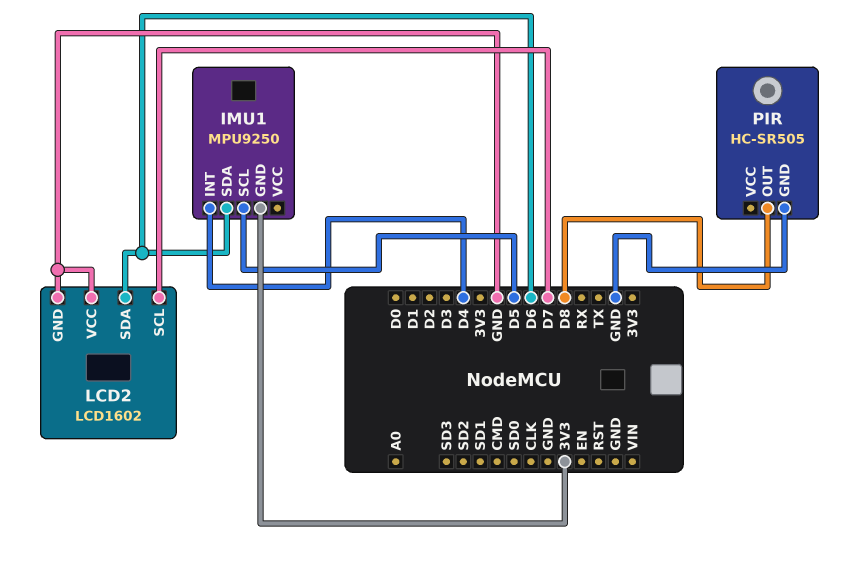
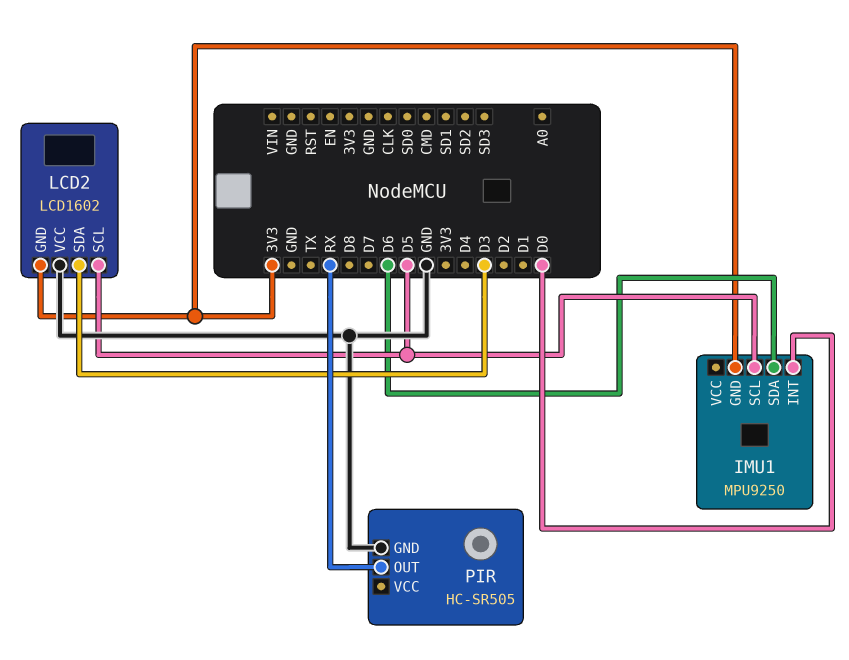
IMU1 pin INT: D4 -> D0
LCD2 pin GND: GND -> 3V3
LCD2 pin SCL: D7 -> D5
LCD2 pin SDA: D6 -> D3
PIR pin OUT: D8 -> RX

